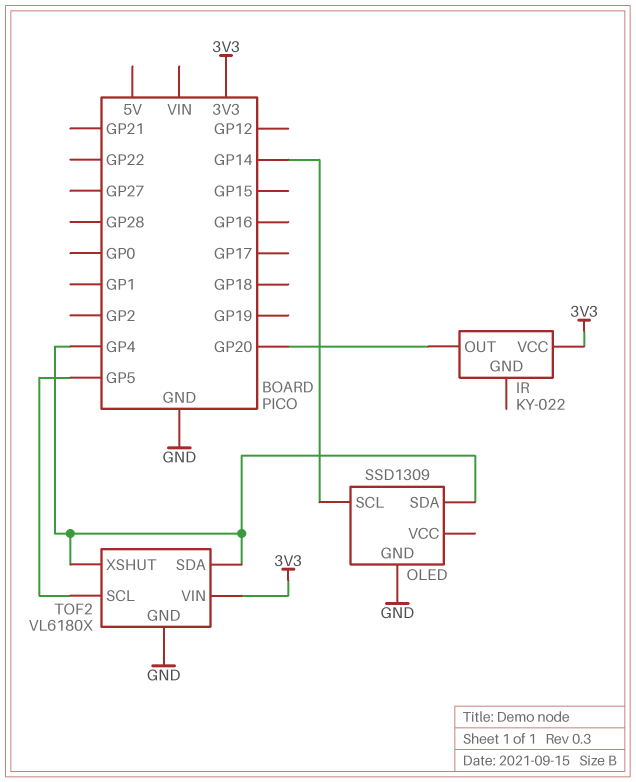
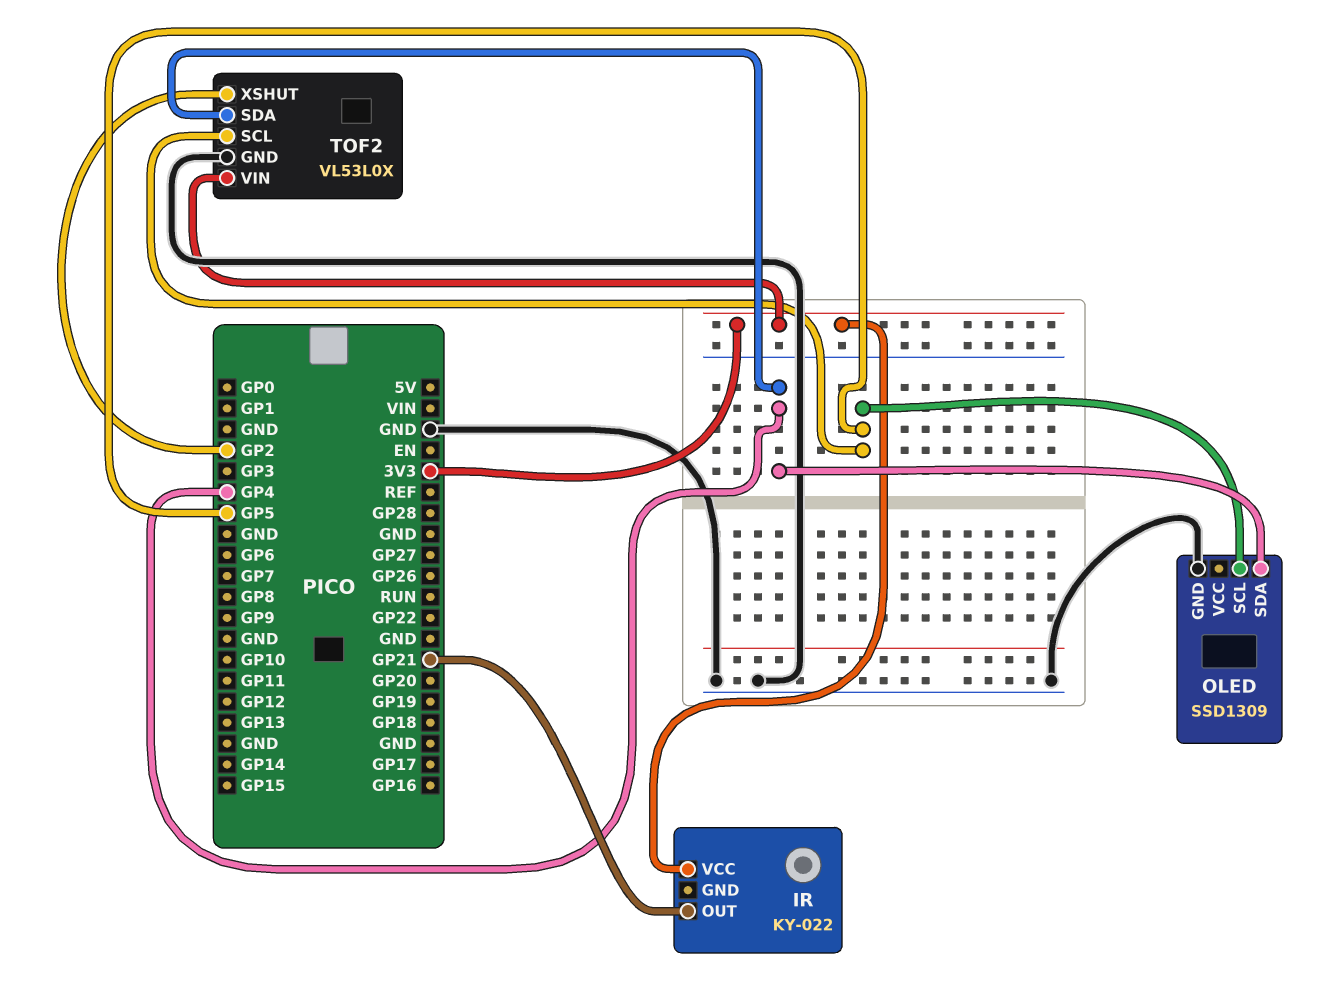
IR pin OUT: GP20 -> GP21
OLED pin SCL: GP14 -> GP5
TOF2: VL6180X -> VL53L0X
TOF2 pin XSHUT: GP4 -> GP2

